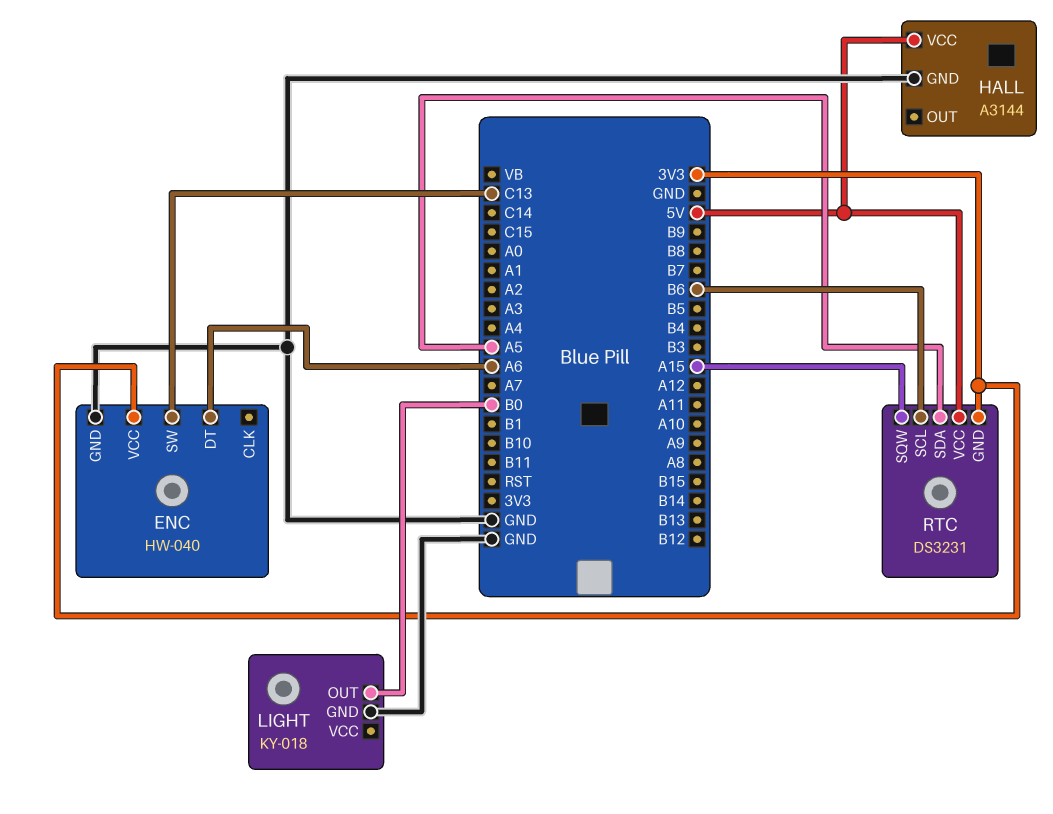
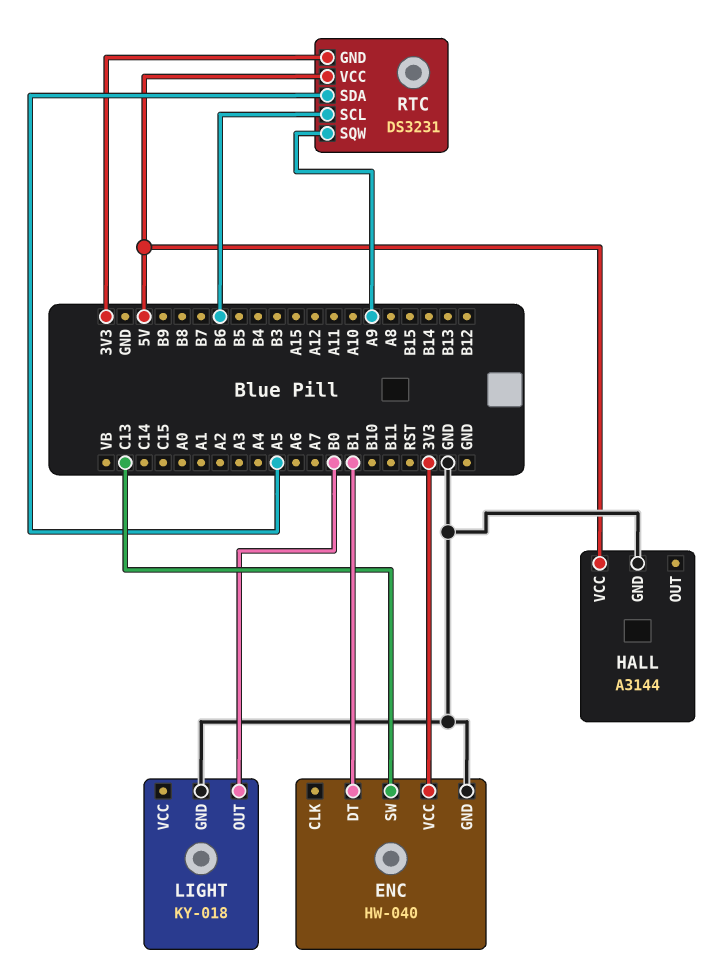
ENC pin DT: A6 -> B1
RTC pin SQW: A15 -> A9

